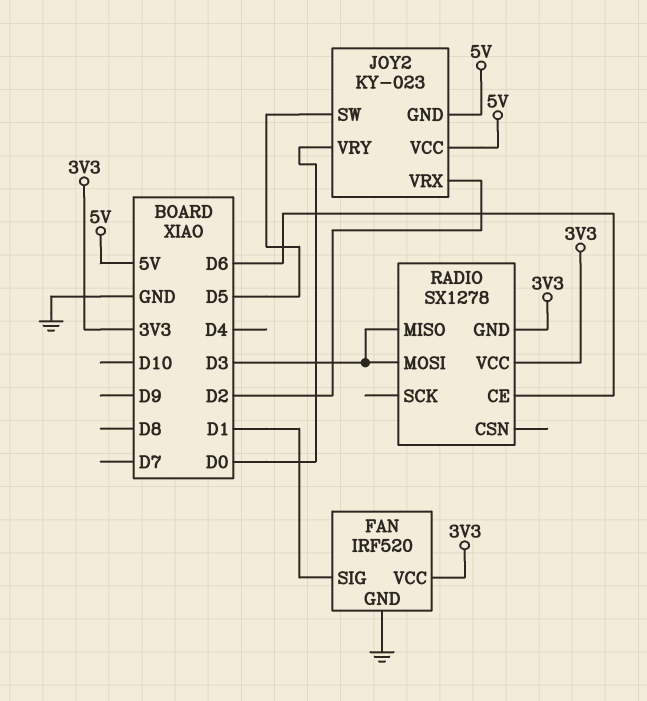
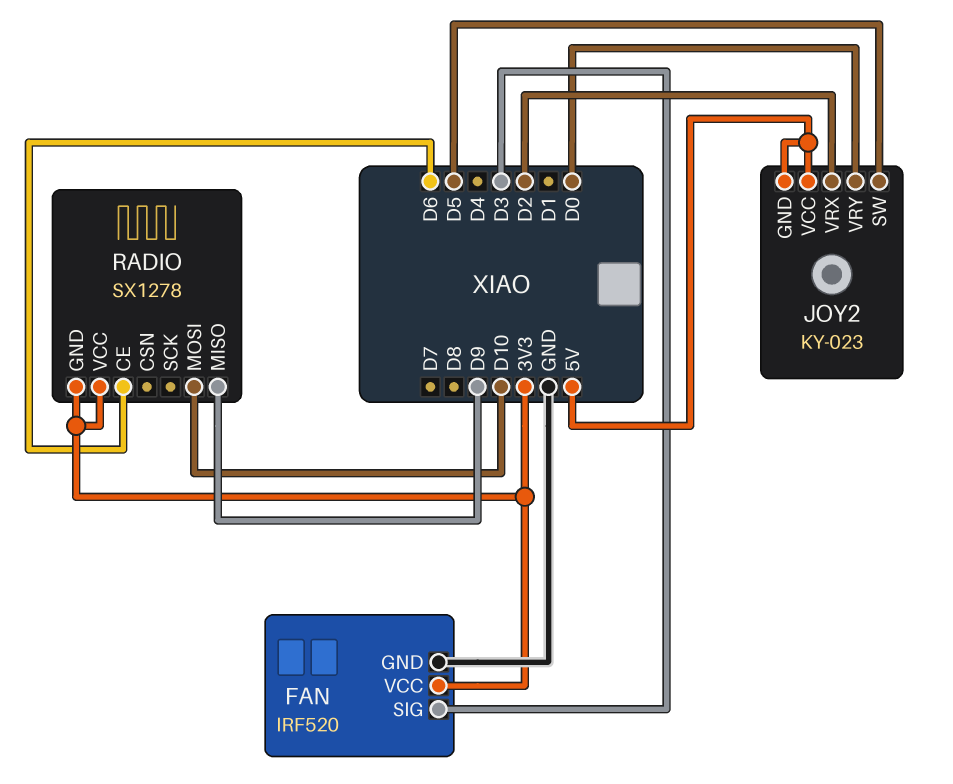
FAN pin SIG: D1 -> D3
RADIO pin MISO: D3 -> D9
RADIO pin MOSI: D3 -> D10

